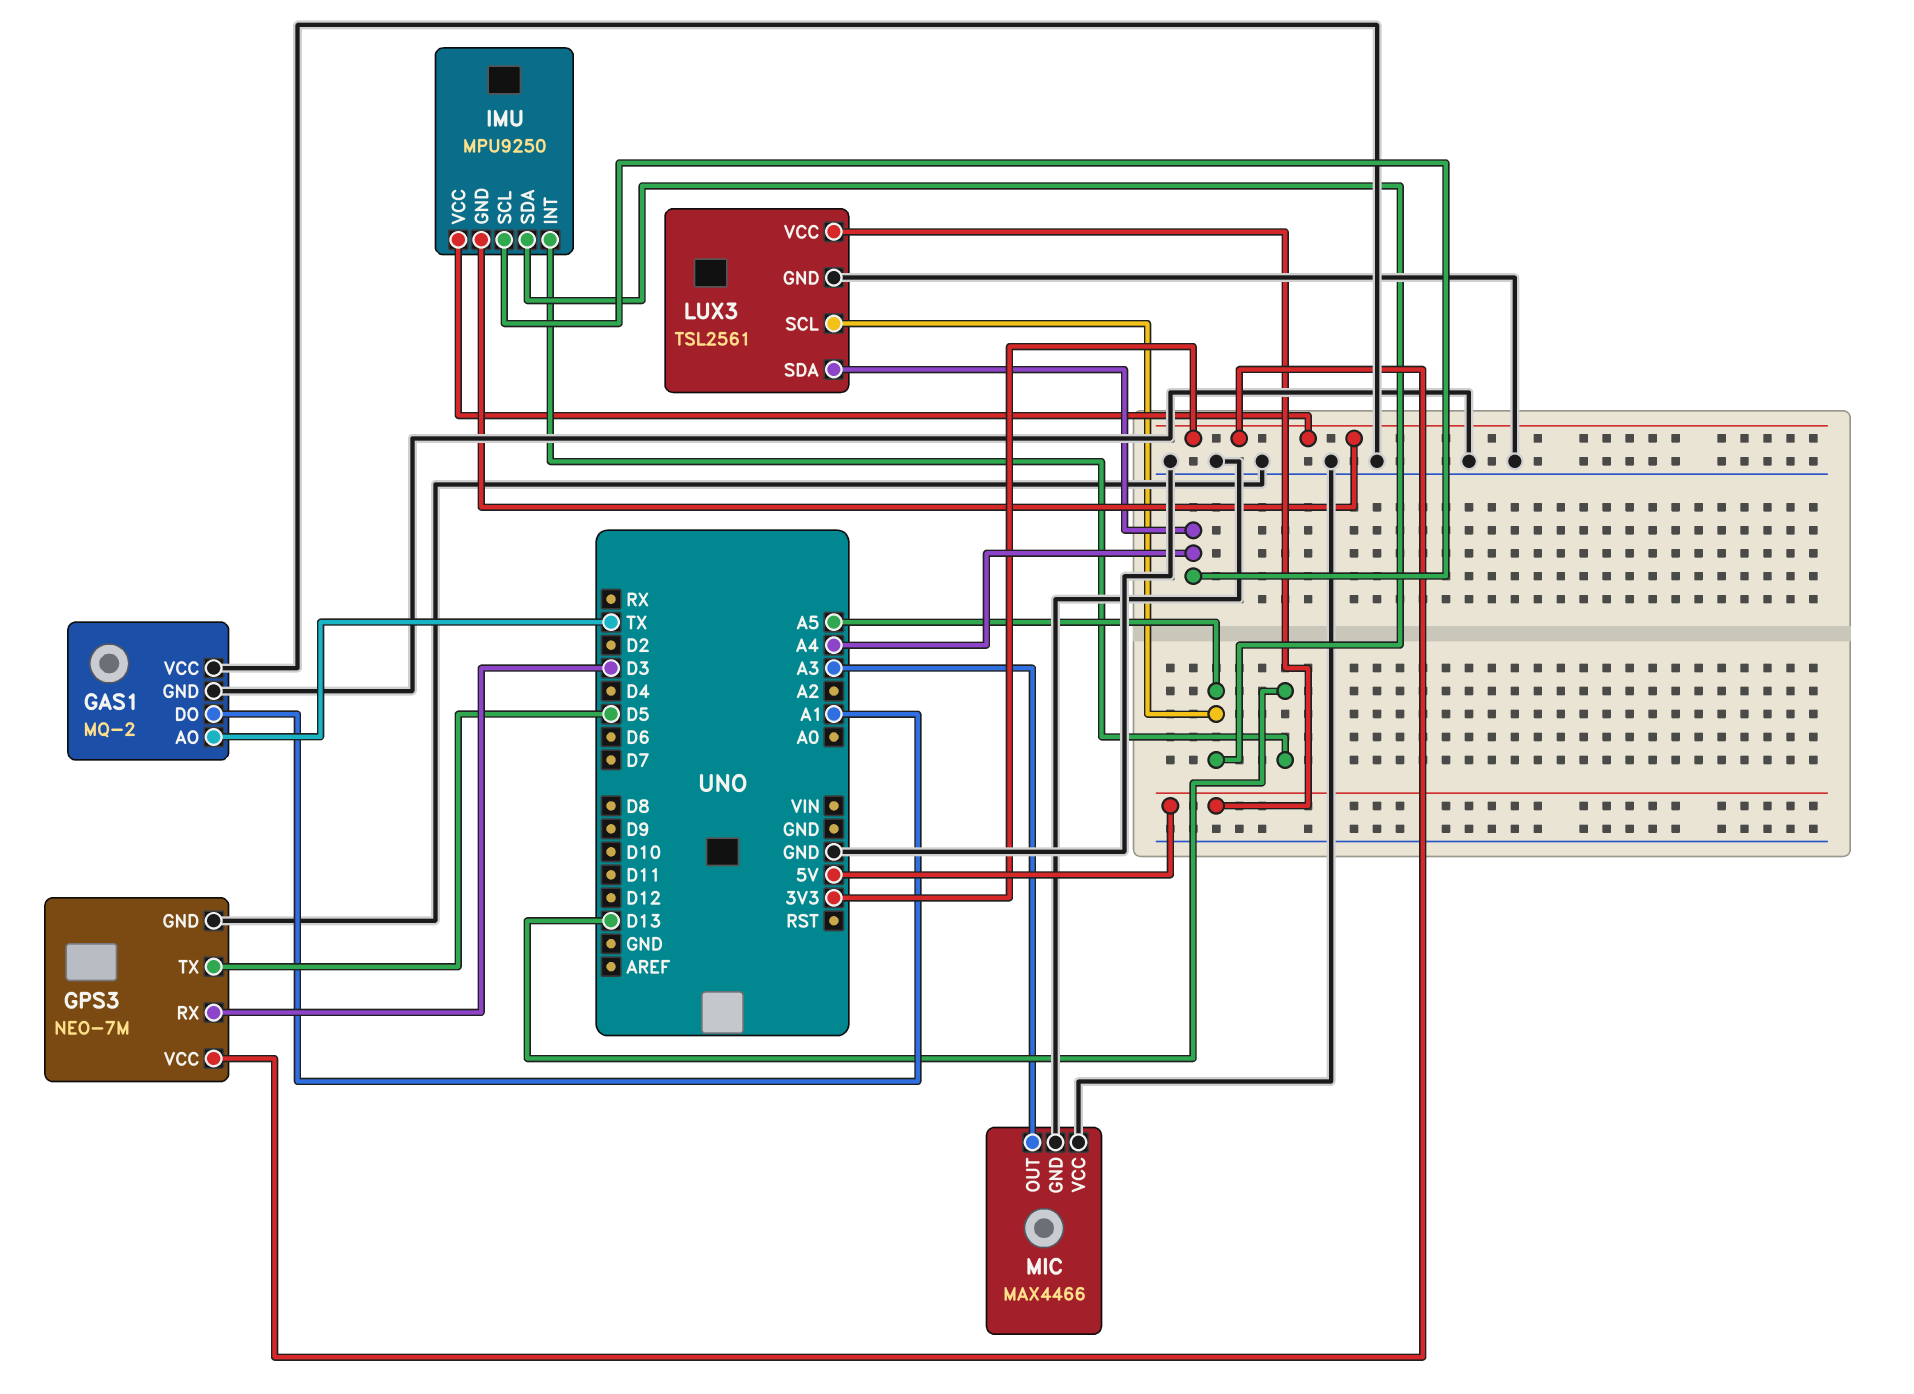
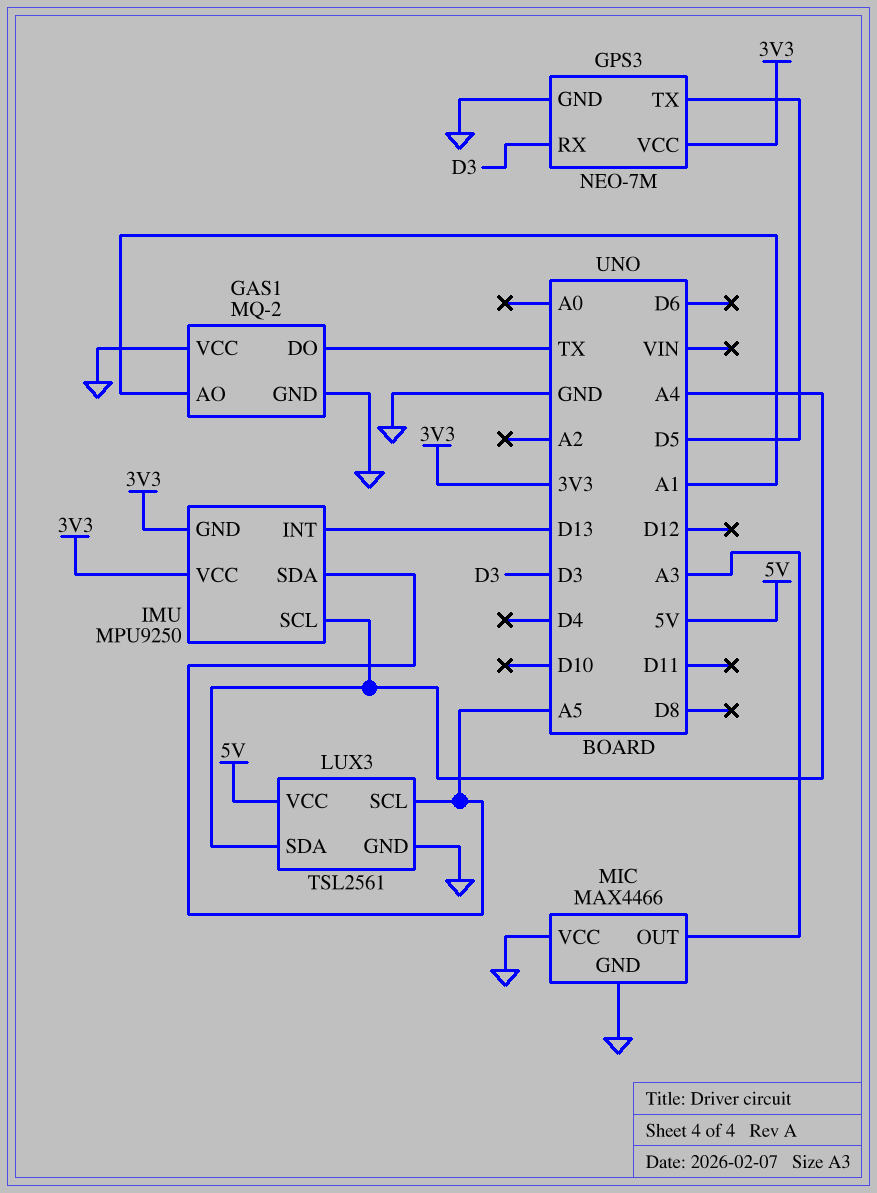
GAS1 pin AO: TX -> A1
GAS1 pin DO: A1 -> TX

